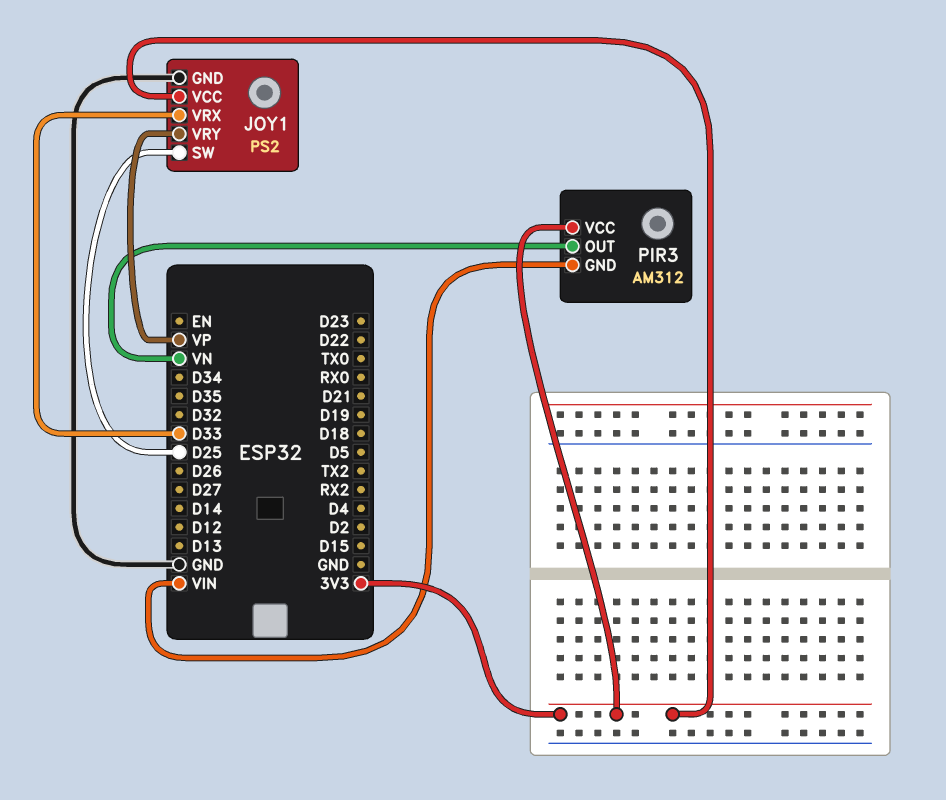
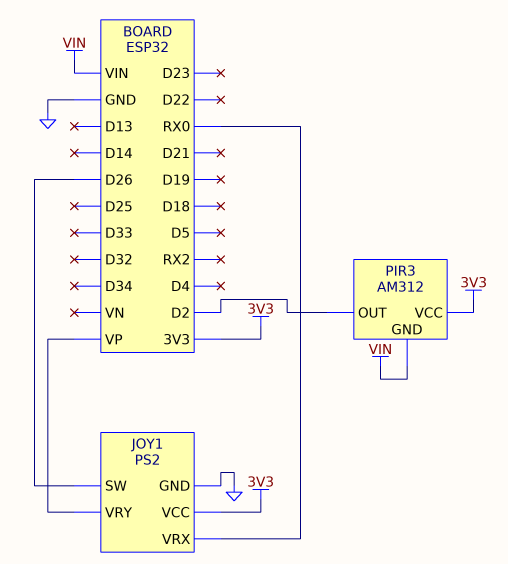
JOY1 pin SW: D25 -> D26
JOY1 pin VRX: D33 -> RX0
PIR3 pin OUT: VN -> D2

